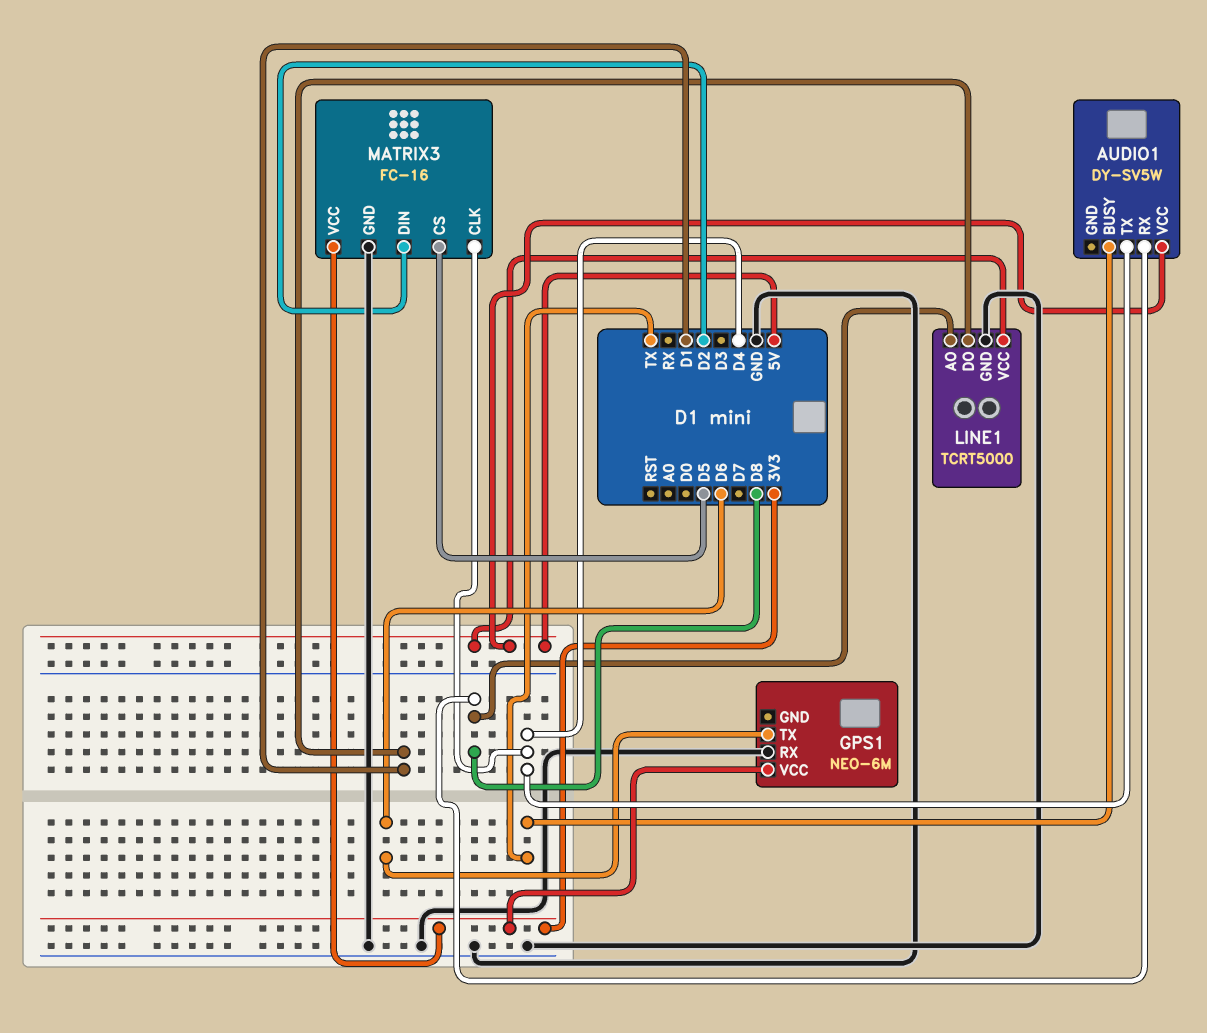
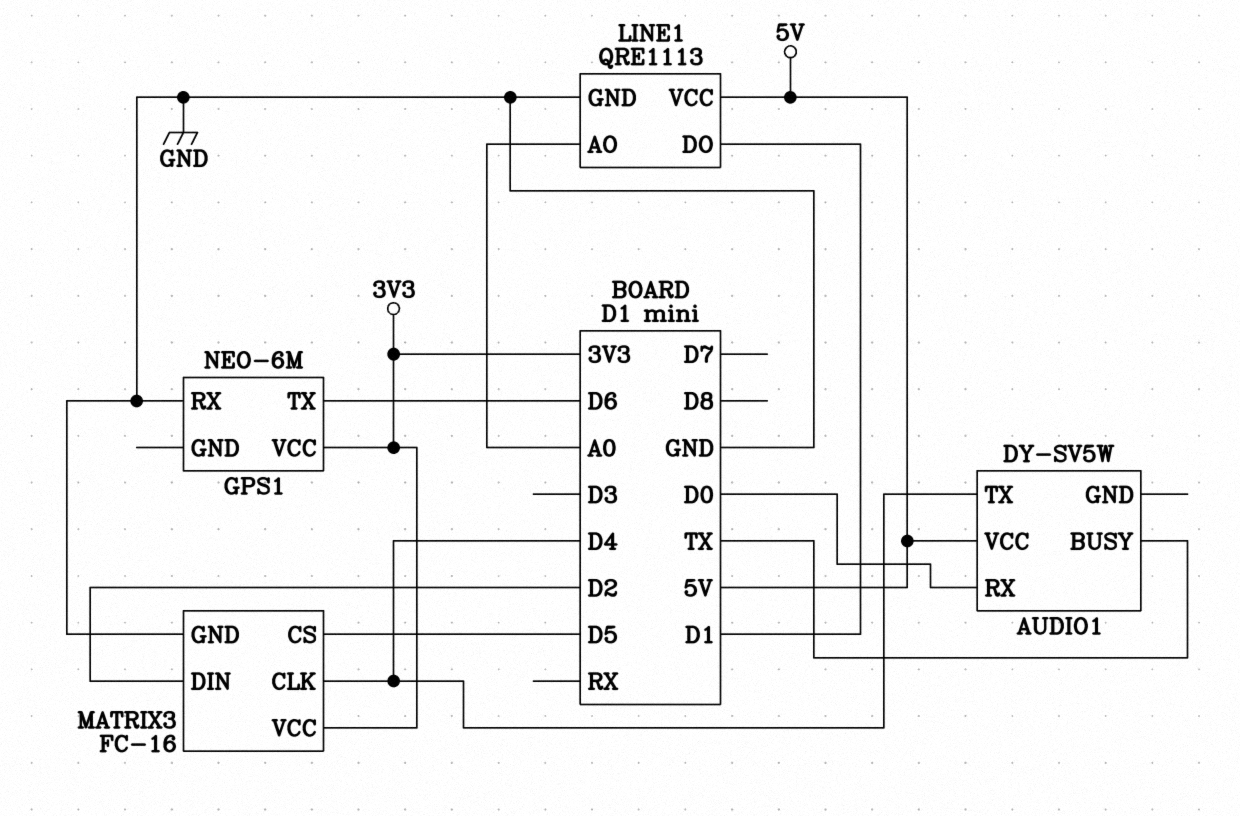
AUDIO1 pin RX: D8 -> D0
LINE1: TCRT5000 -> QRE1113
LINE1 pin AO: D8 -> A0

